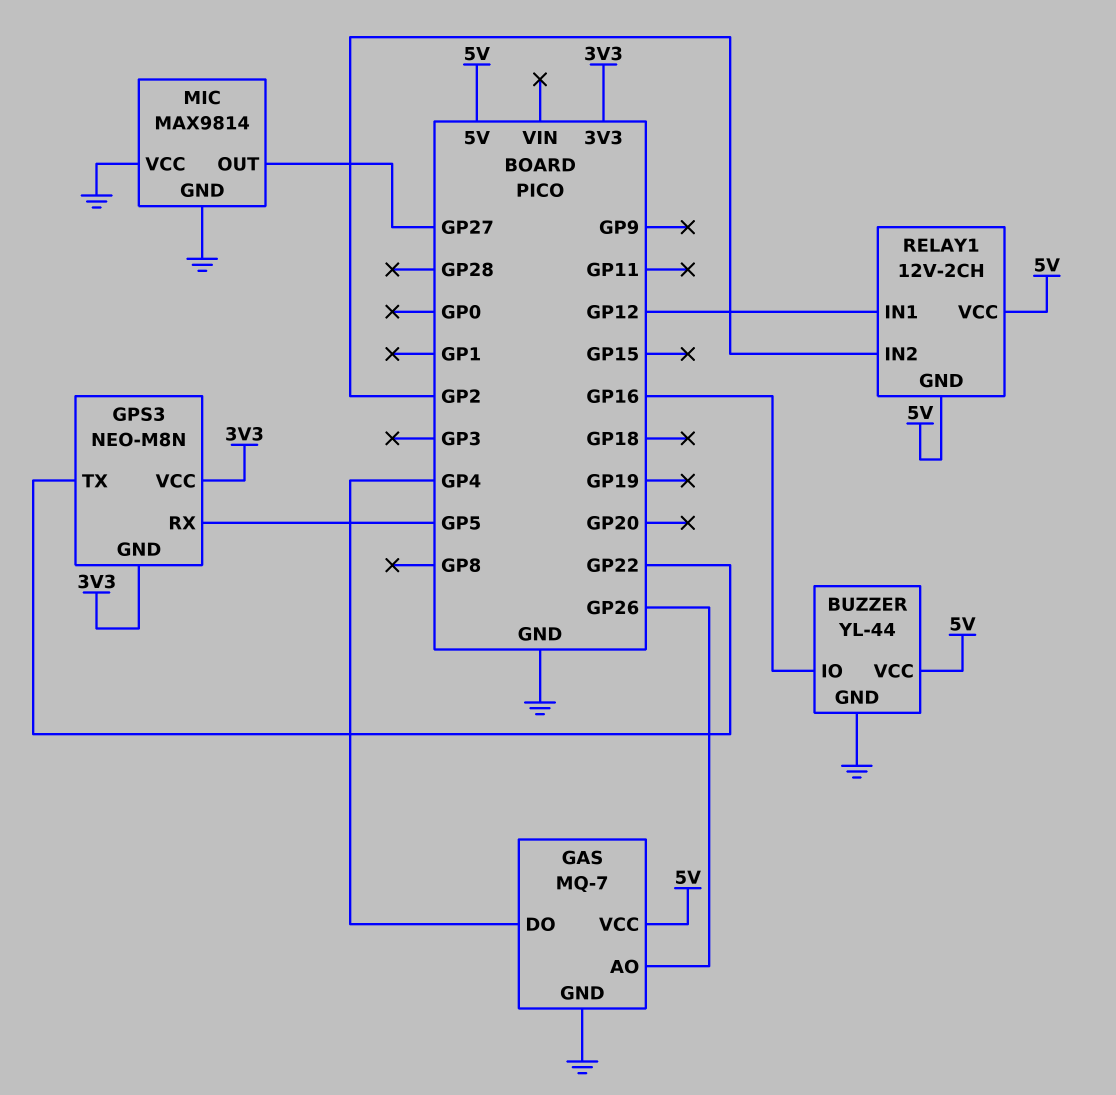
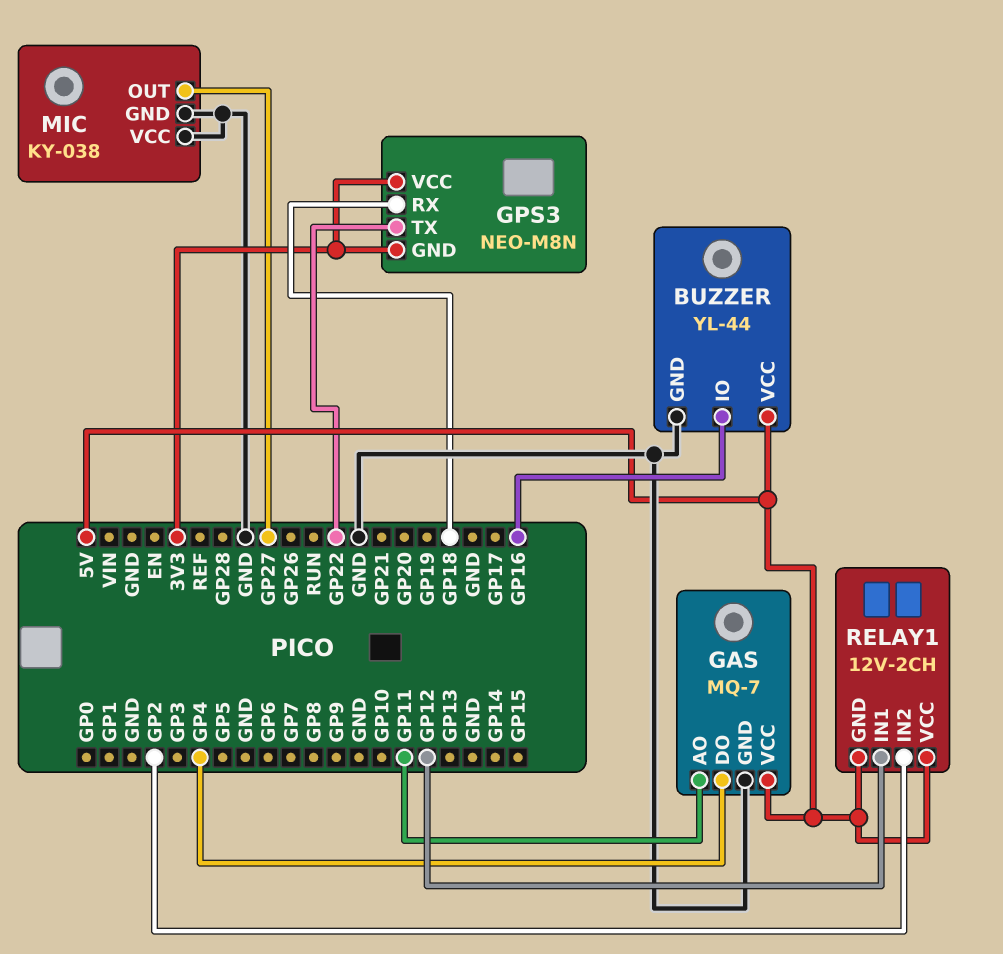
GAS pin AO: GP26 -> GP11
GPS3 pin RX: GP5 -> GP18
MIC: MAX9814 -> KY-038

